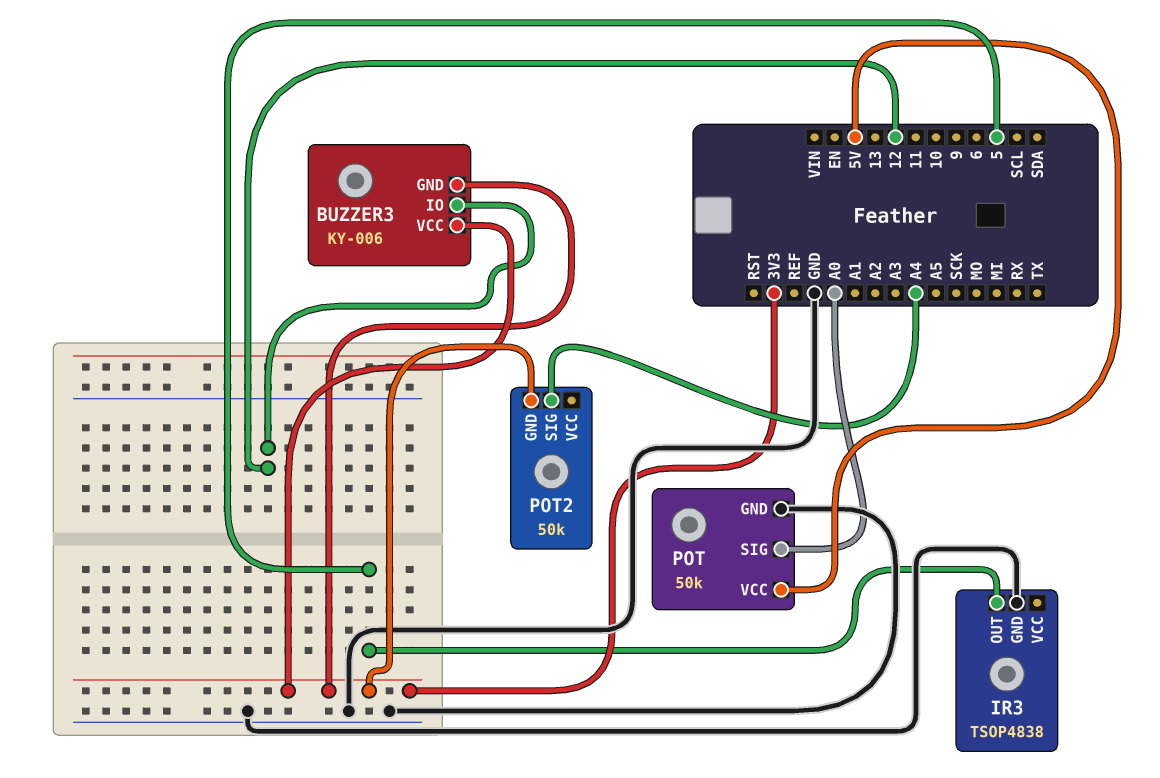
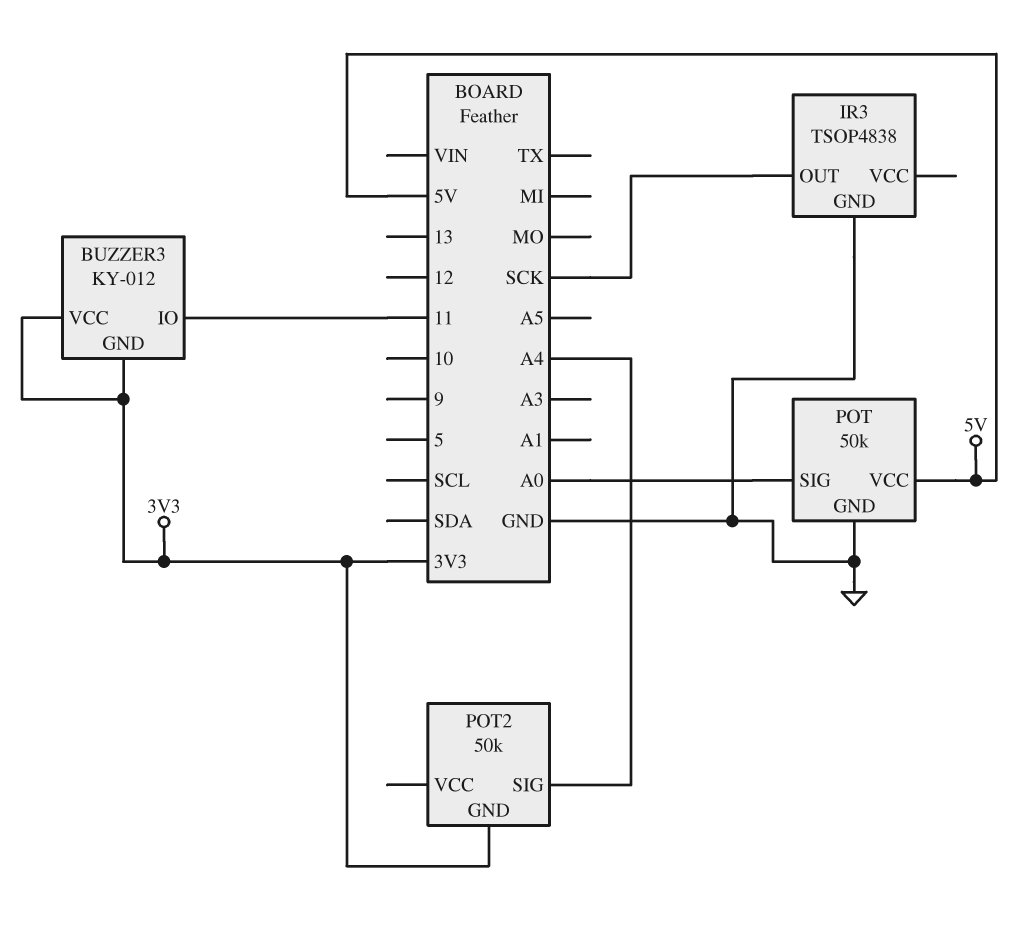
BUZZER3: KY-006 -> KY-012
BUZZER3 pin IO: 12 -> 11
IR3 pin OUT: 5 -> SCK

